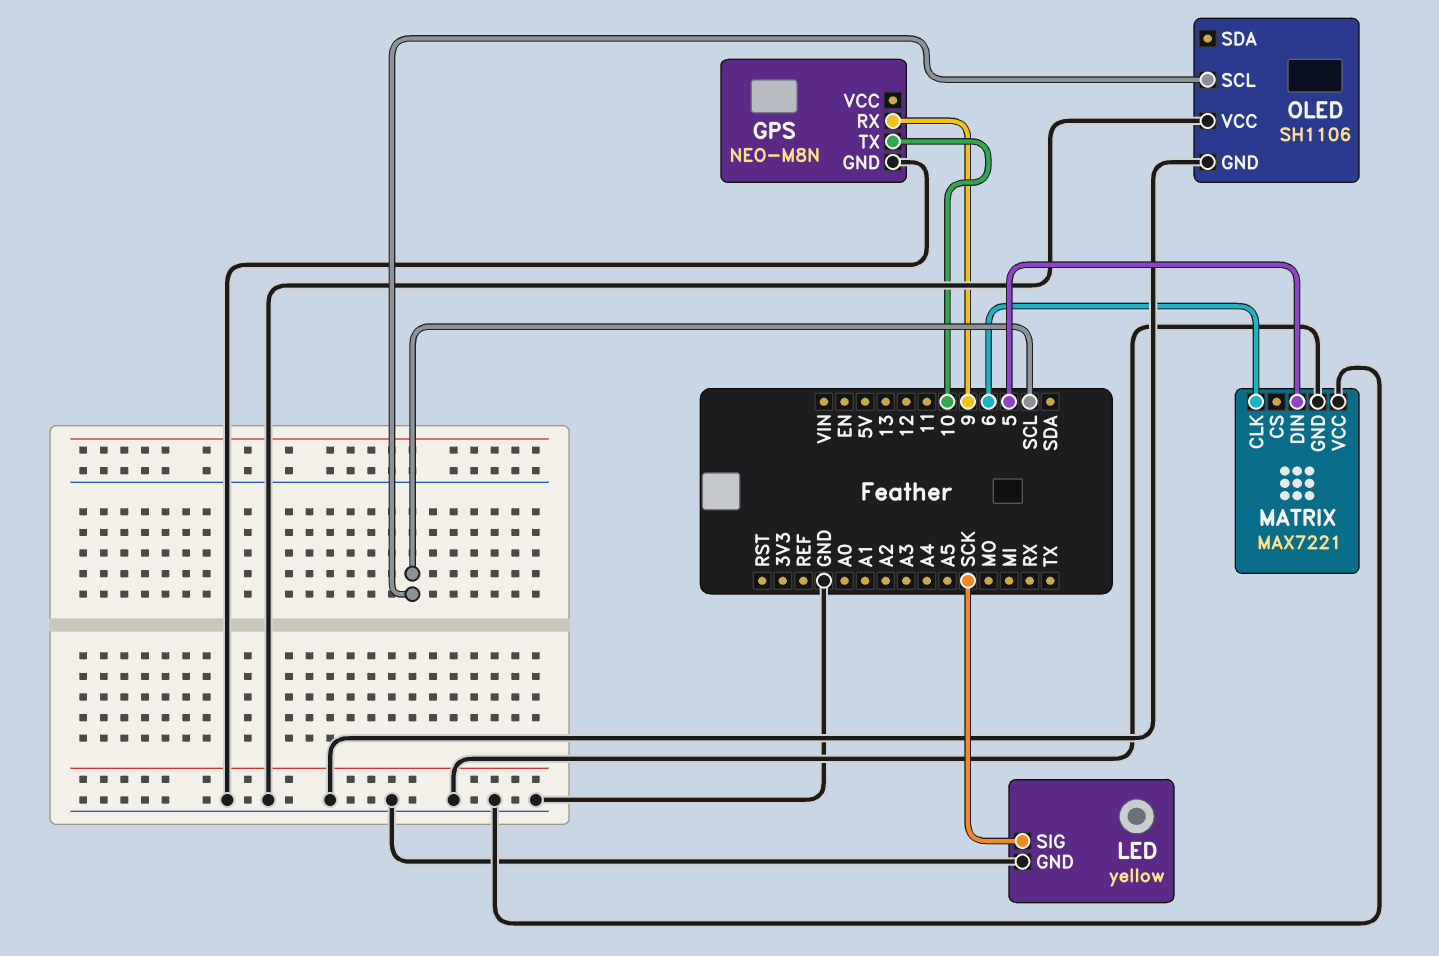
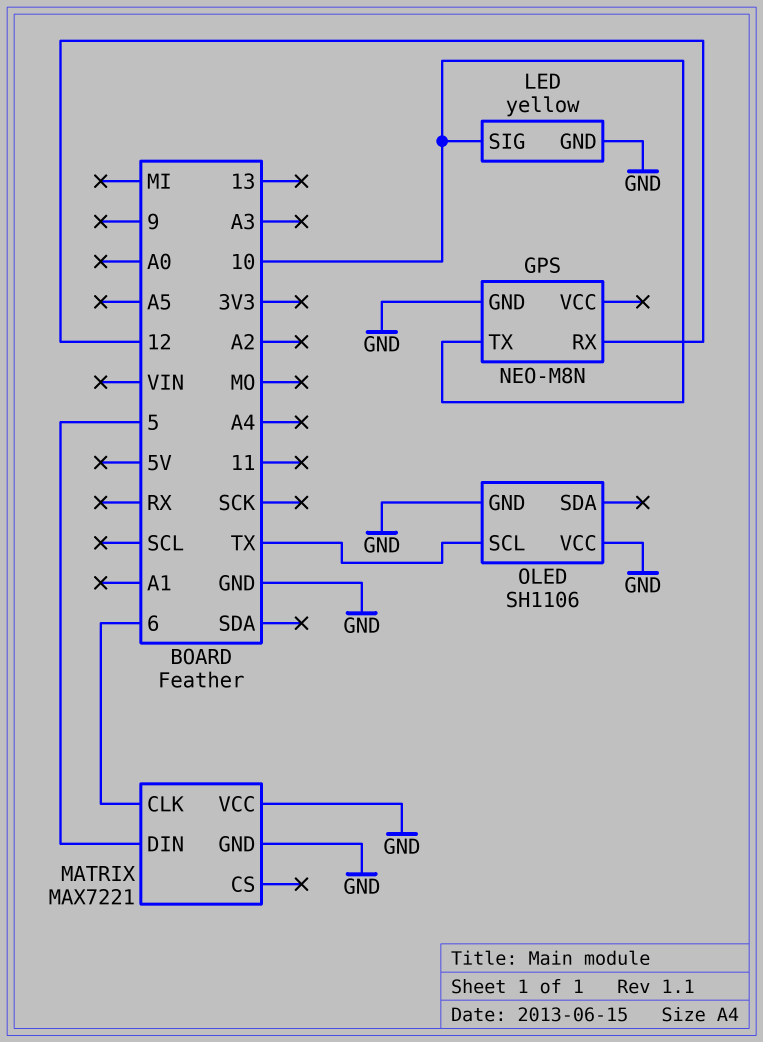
GPS pin RX: 9 -> 12
LED pin SIG: SCK -> 10
OLED pin SCL: SCL -> TX

